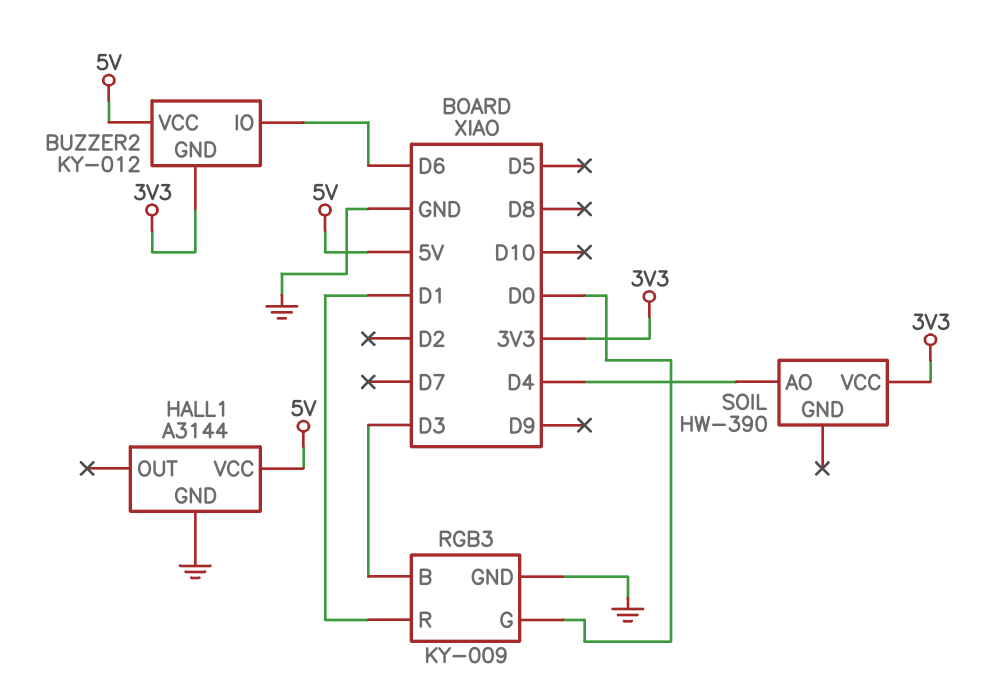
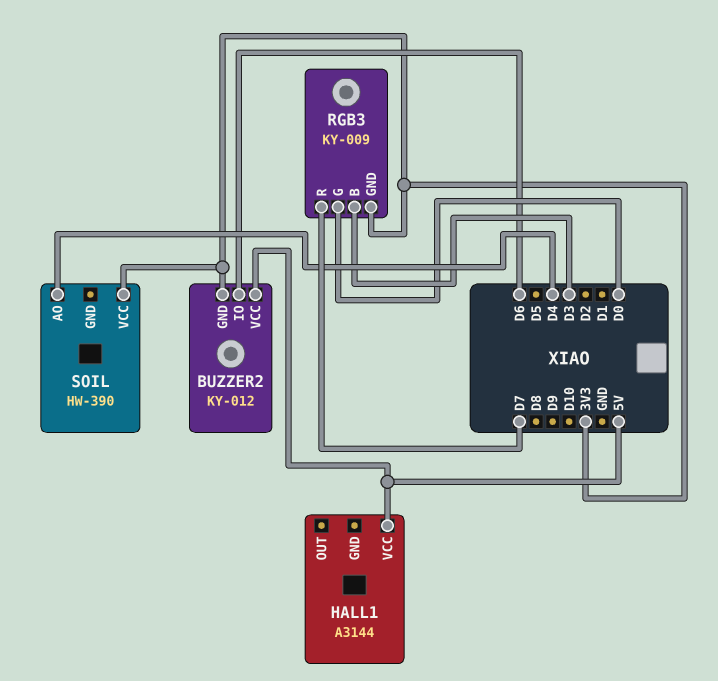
HALL1 pin GND: GND -> none
RGB3 pin GND: GND -> 3V3
RGB3 pin R: D1 -> D7

